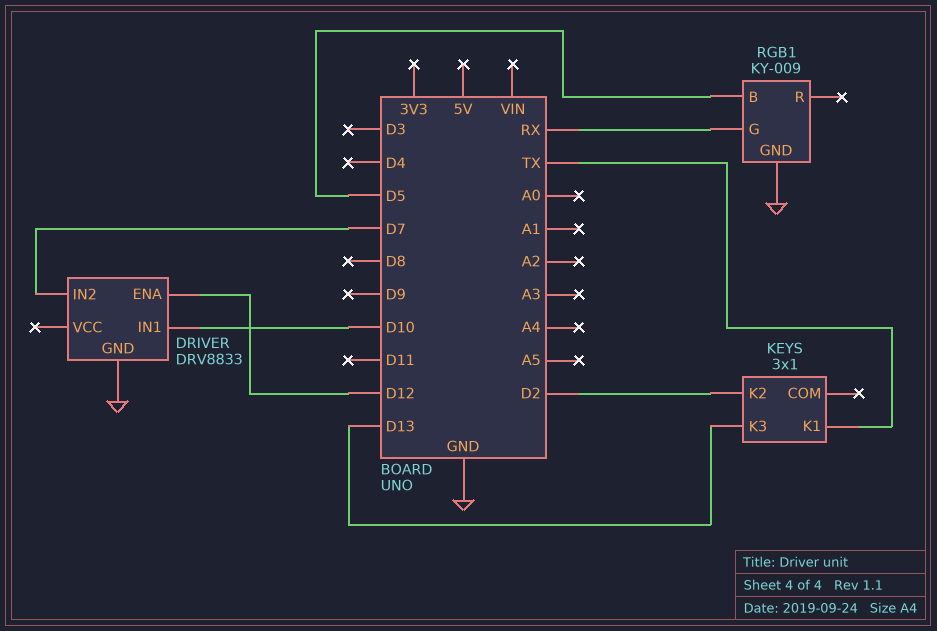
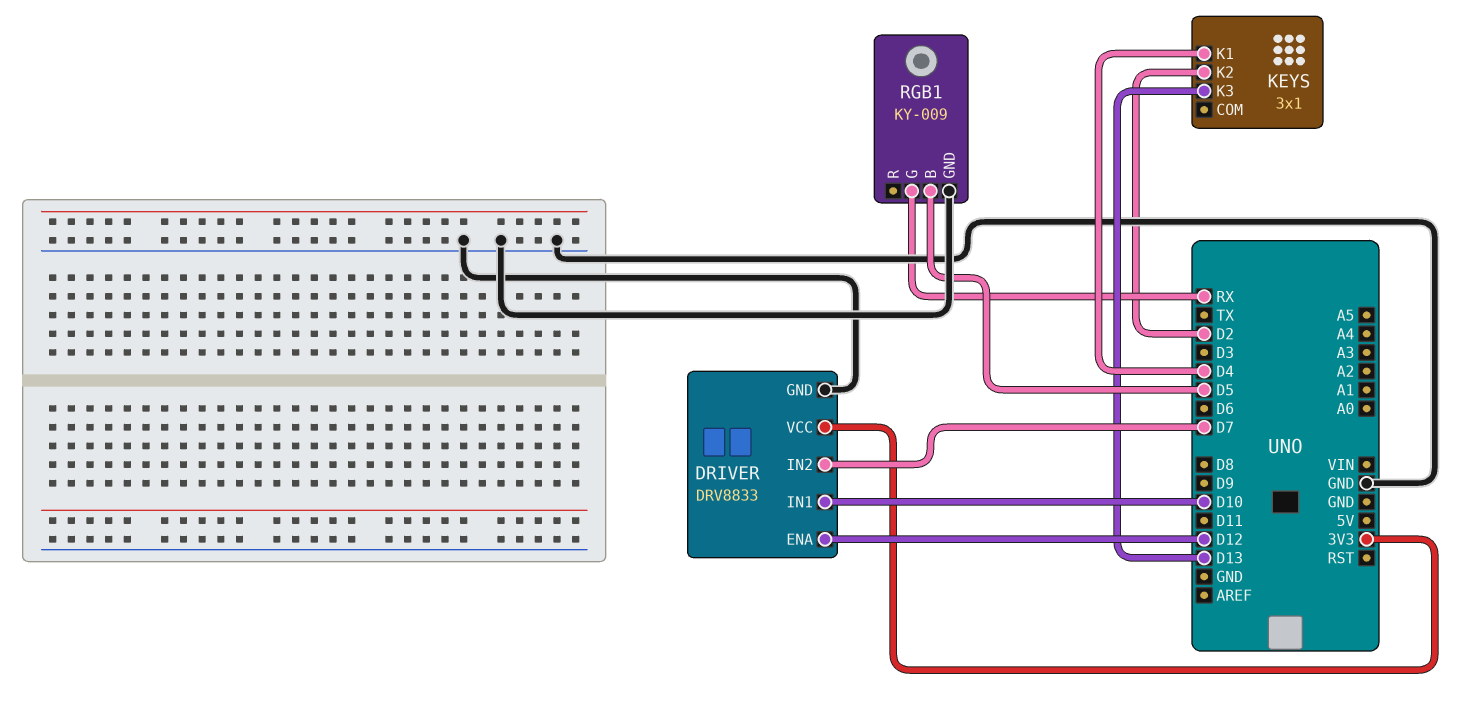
DRIVER pin VCC: none -> 3V3
KEYS pin K1: TX -> D4

